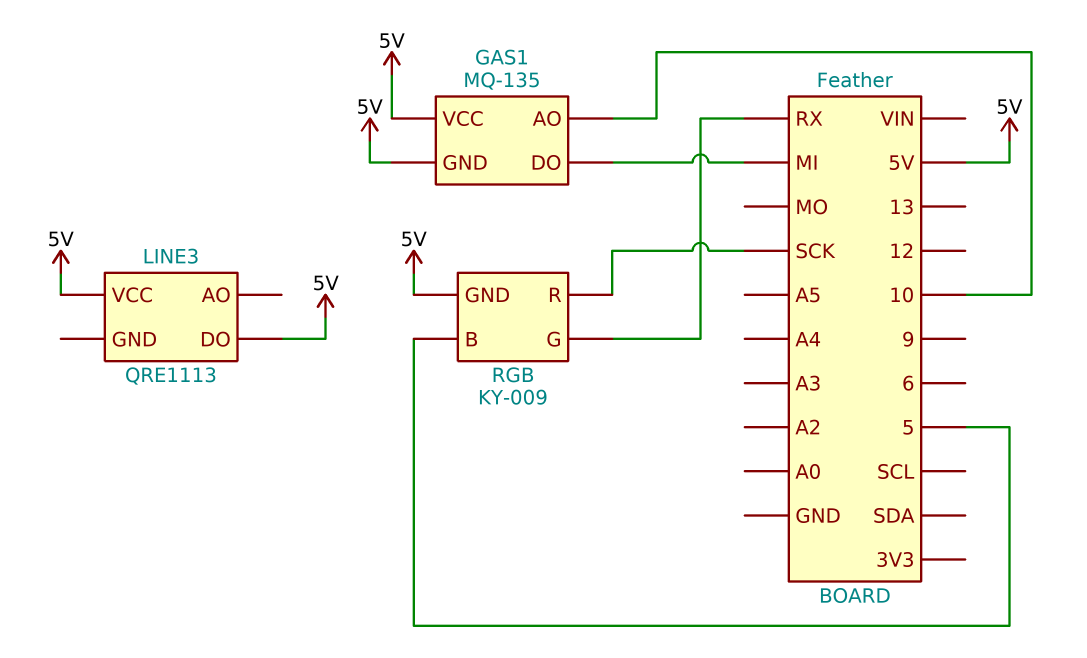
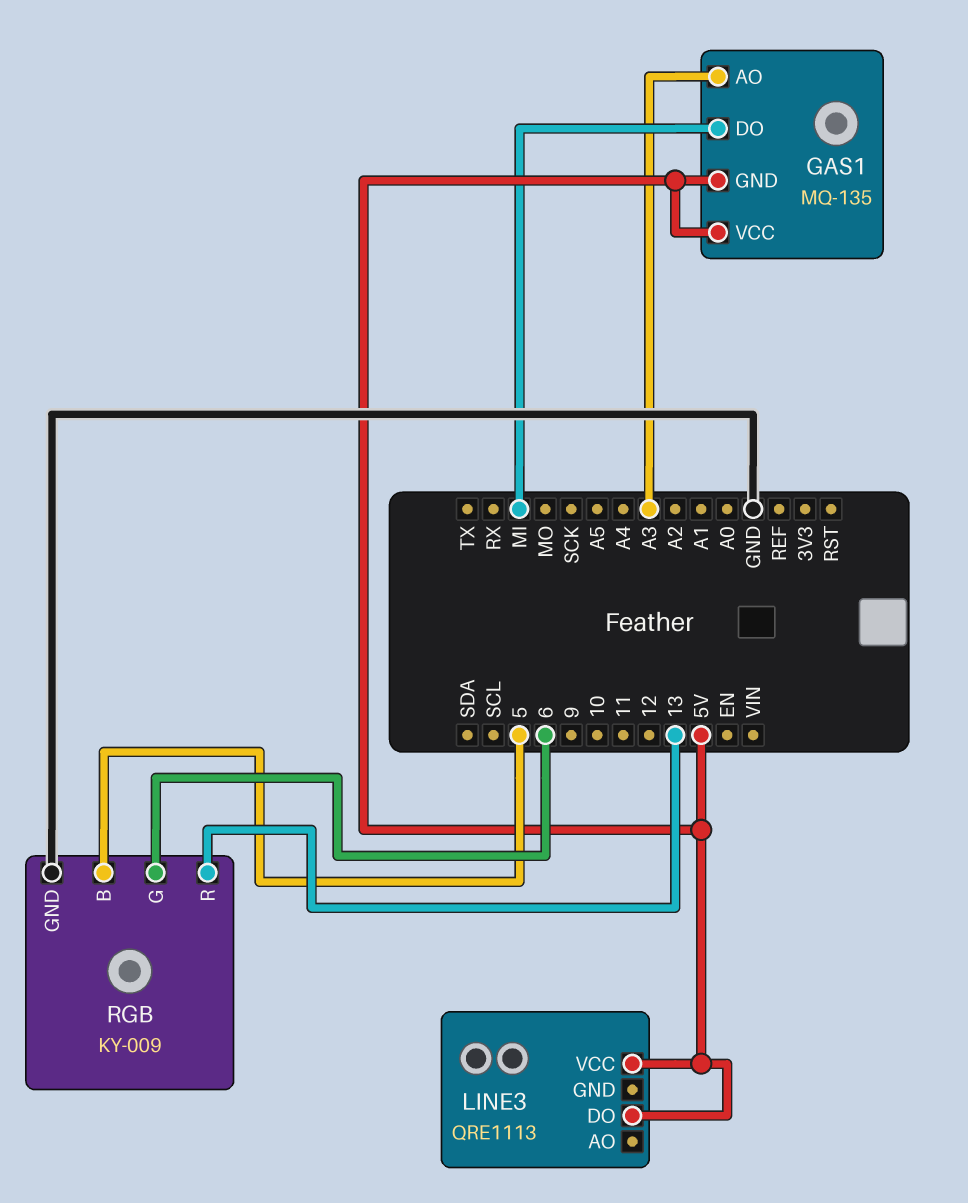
GAS1 pin AO: 10 -> A3
RGB pin G: RX -> 6
RGB pin GND: 5V -> GND
RGB pin R: SCK -> 13

